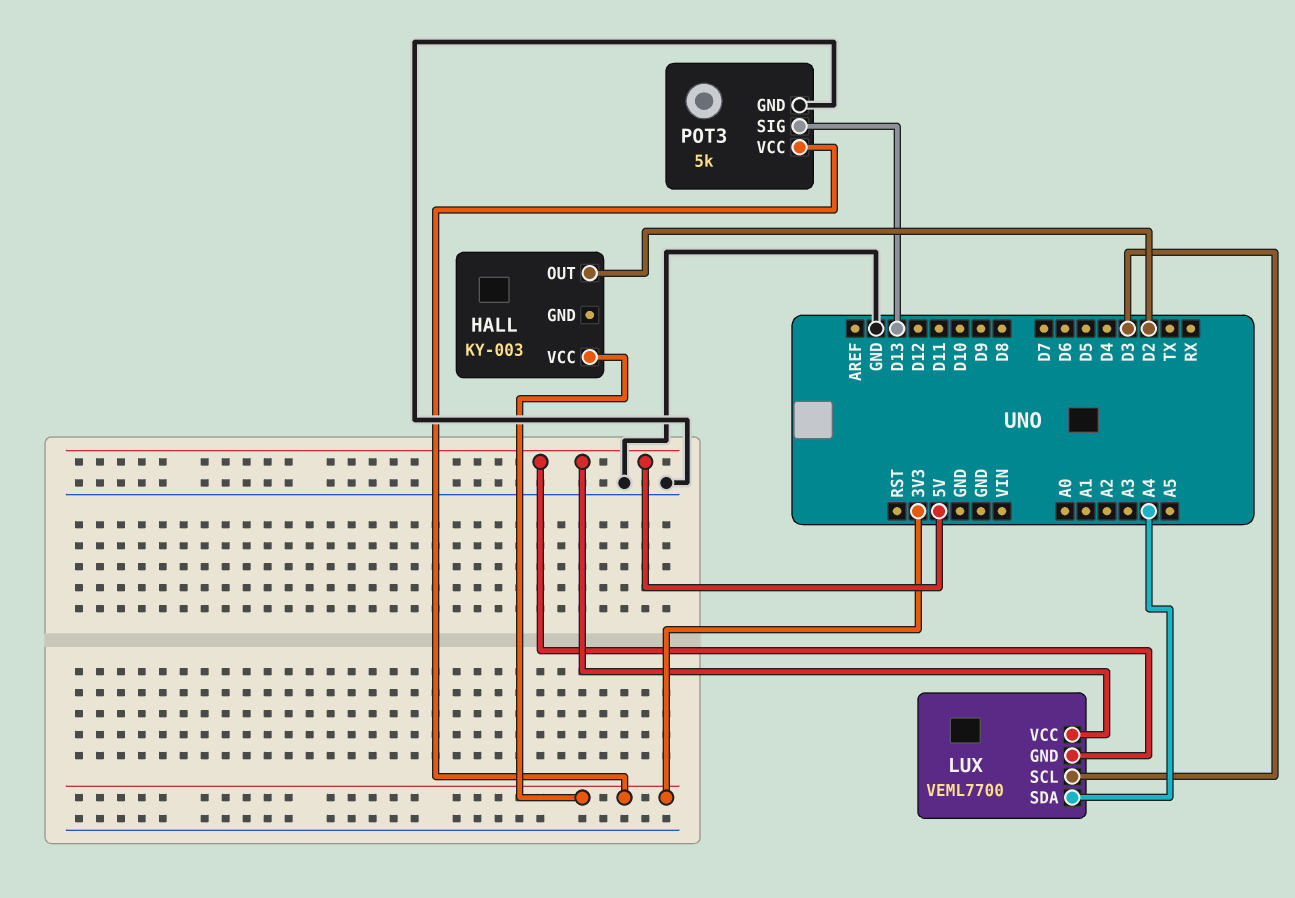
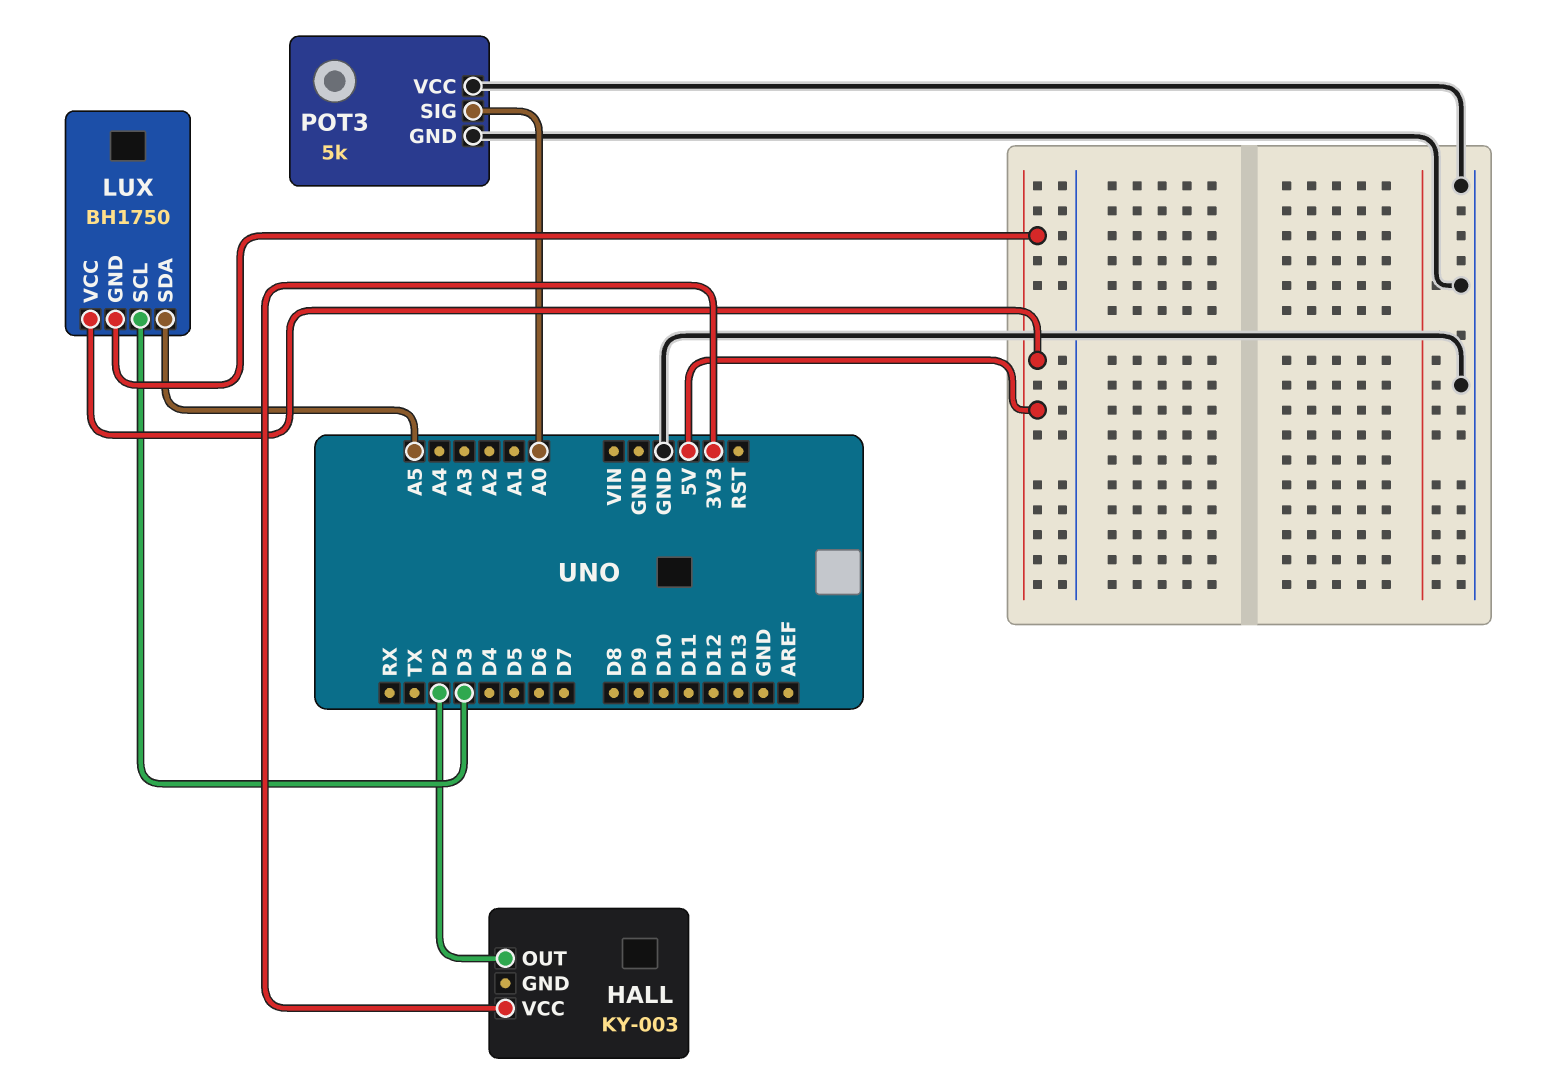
LUX: VEML7700 -> BH1750
LUX pin SDA: A4 -> A5
POT3 pin SIG: D13 -> A0
POT3 pin VCC: 3V3 -> GND

